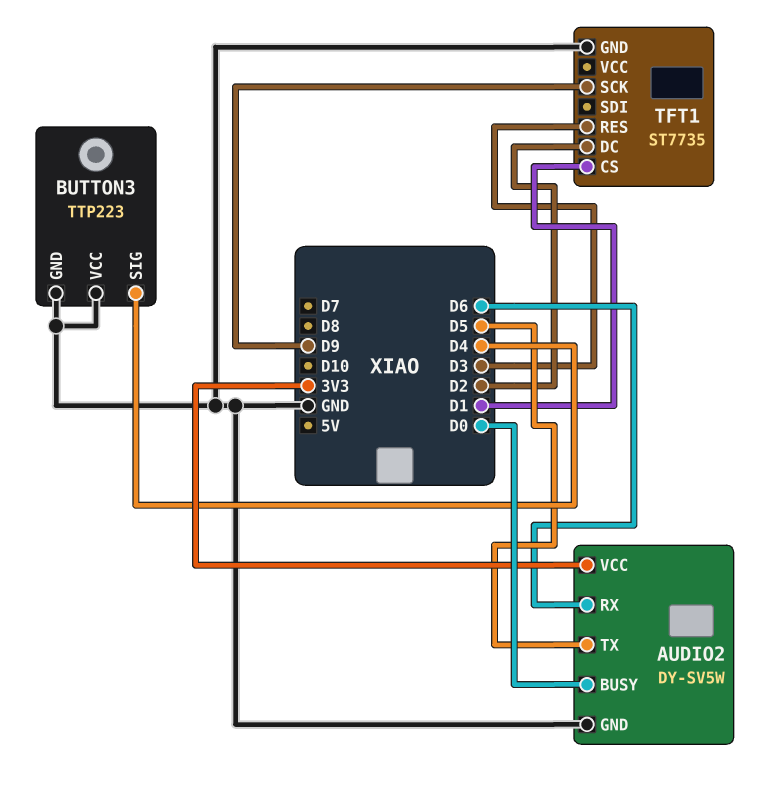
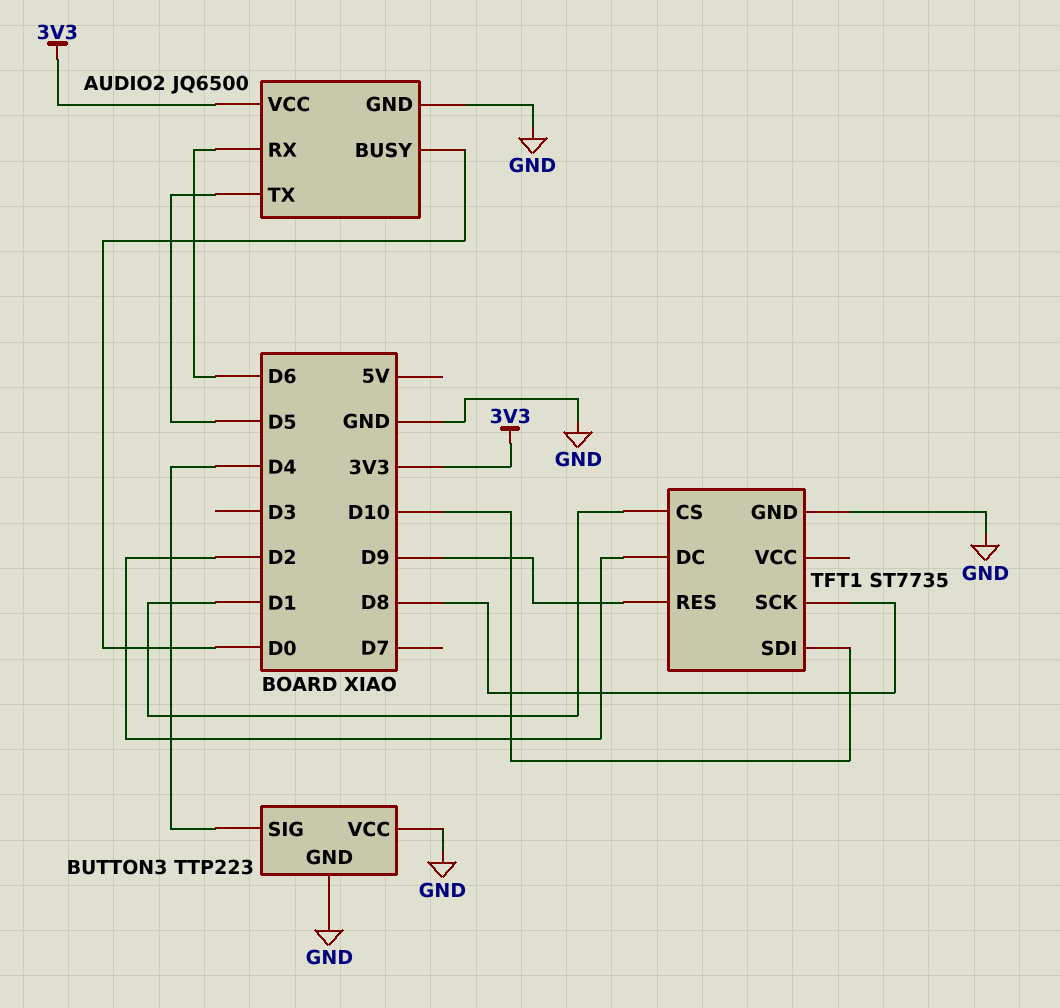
AUDIO2: DY-SV5W -> JQ6500
TFT1 pin RES: D3 -> D9
TFT1 pin SCK: D9 -> D8
TFT1 pin SDI: none -> D10

